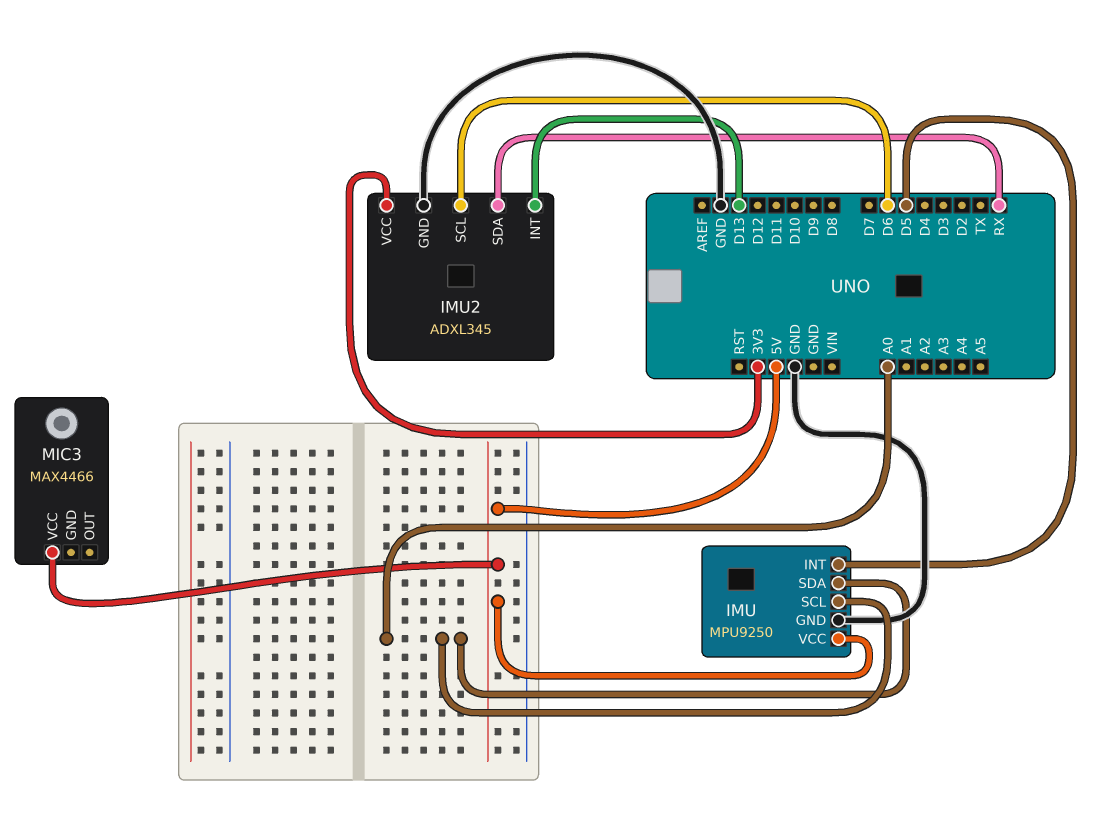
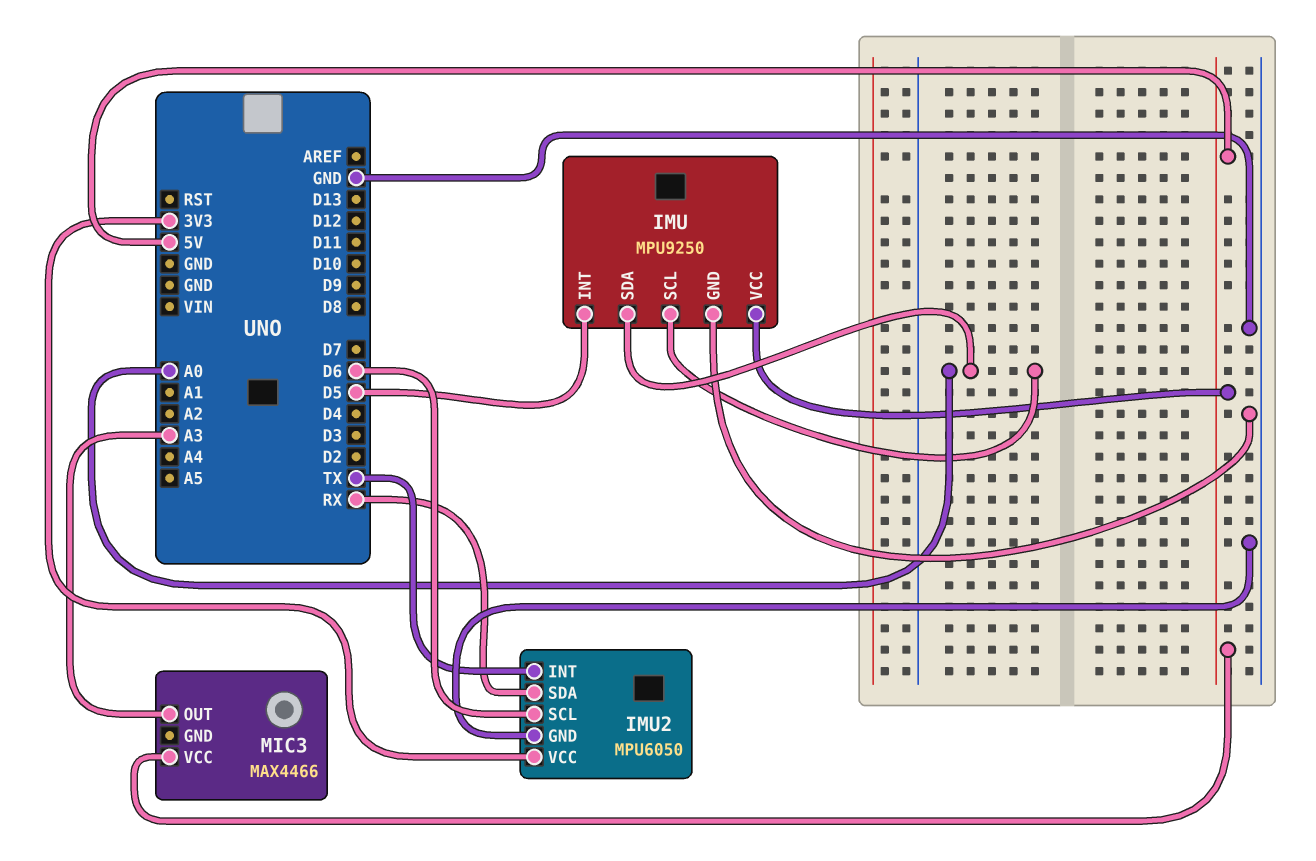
IMU2: ADXL345 -> MPU6050
IMU2 pin INT: D13 -> TX
MIC3 pin OUT: none -> A3

